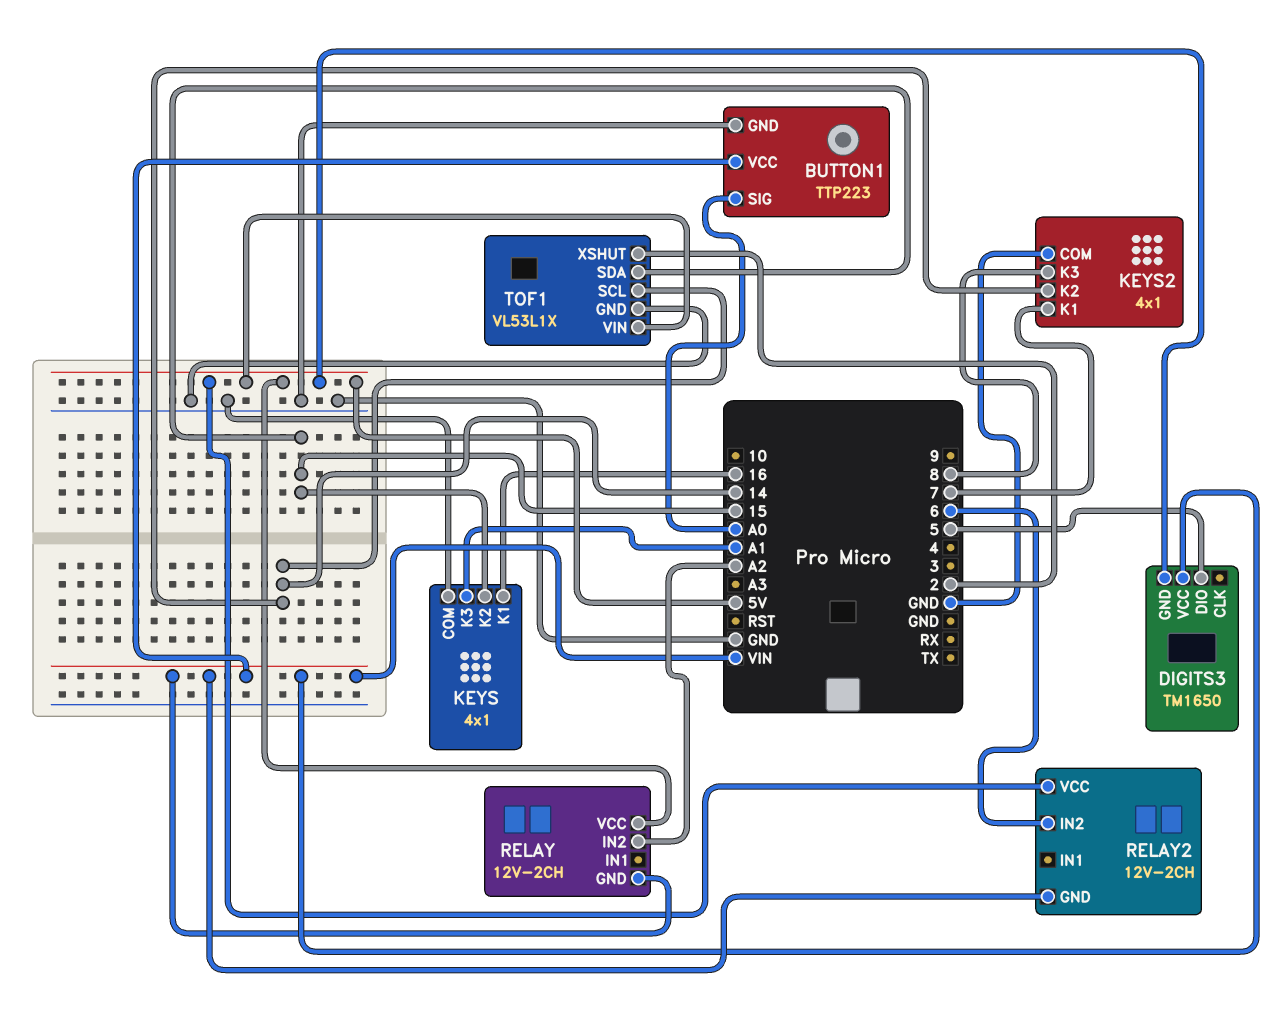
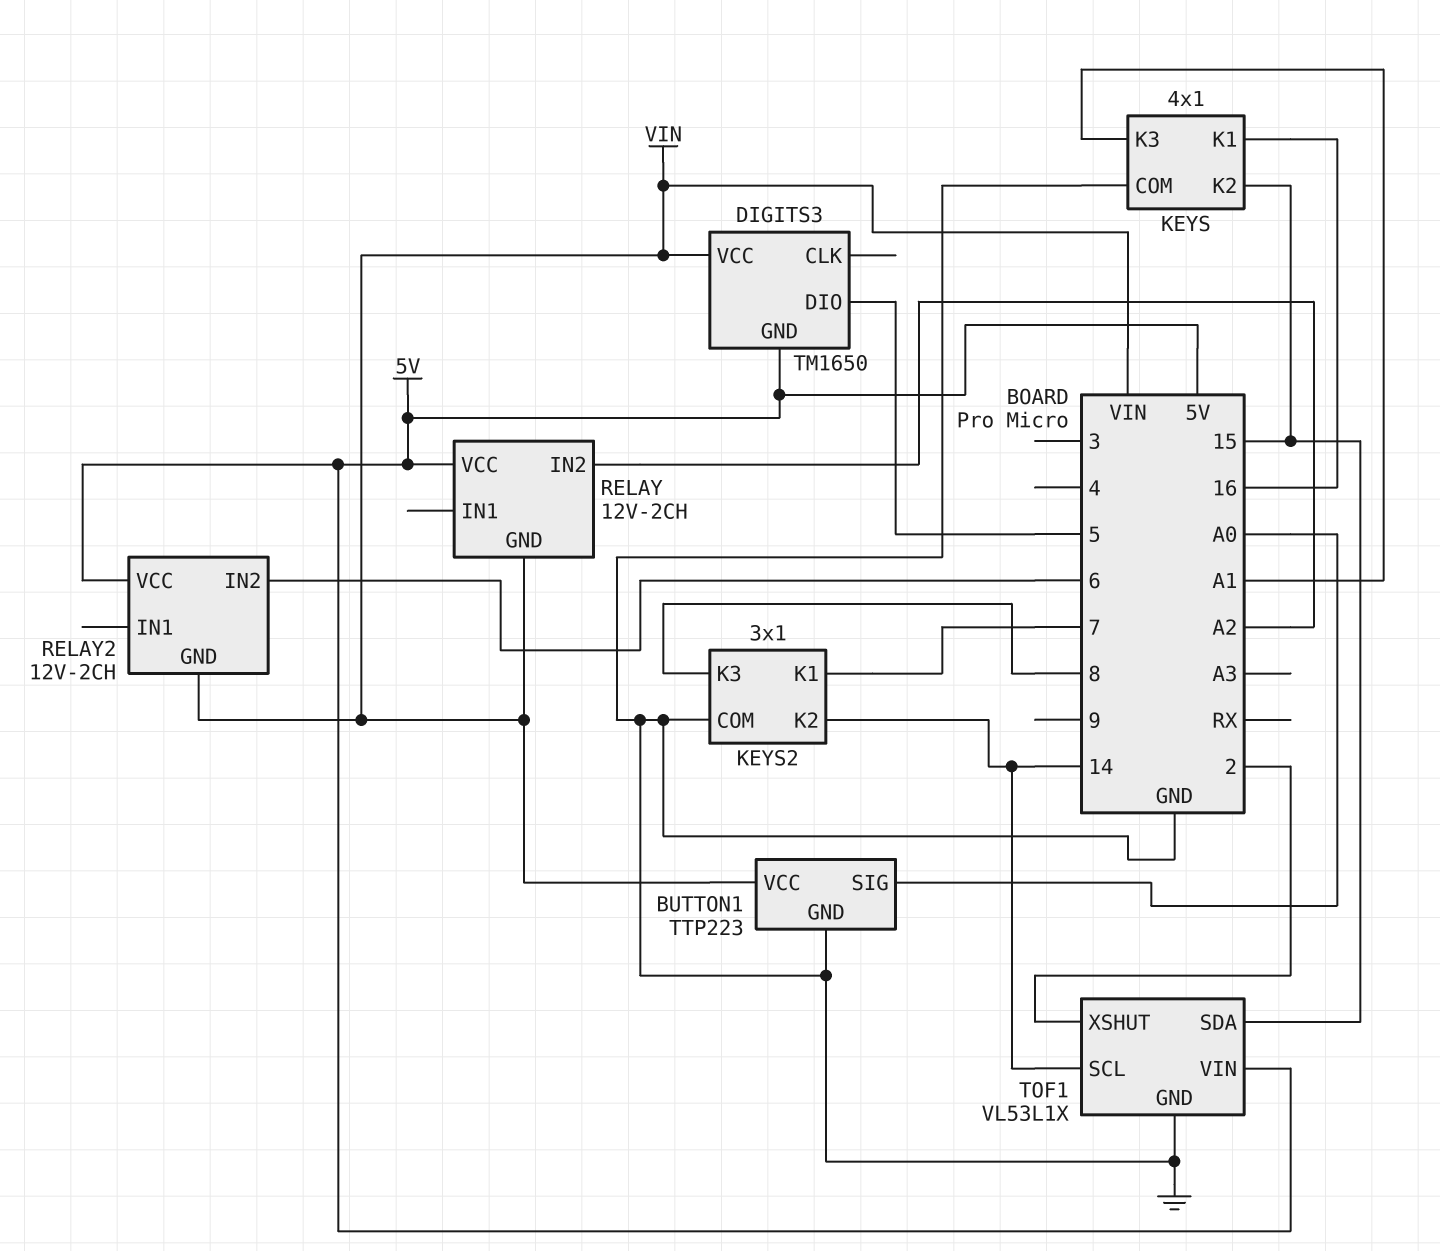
KEYS2: 4x1 -> 3x1

